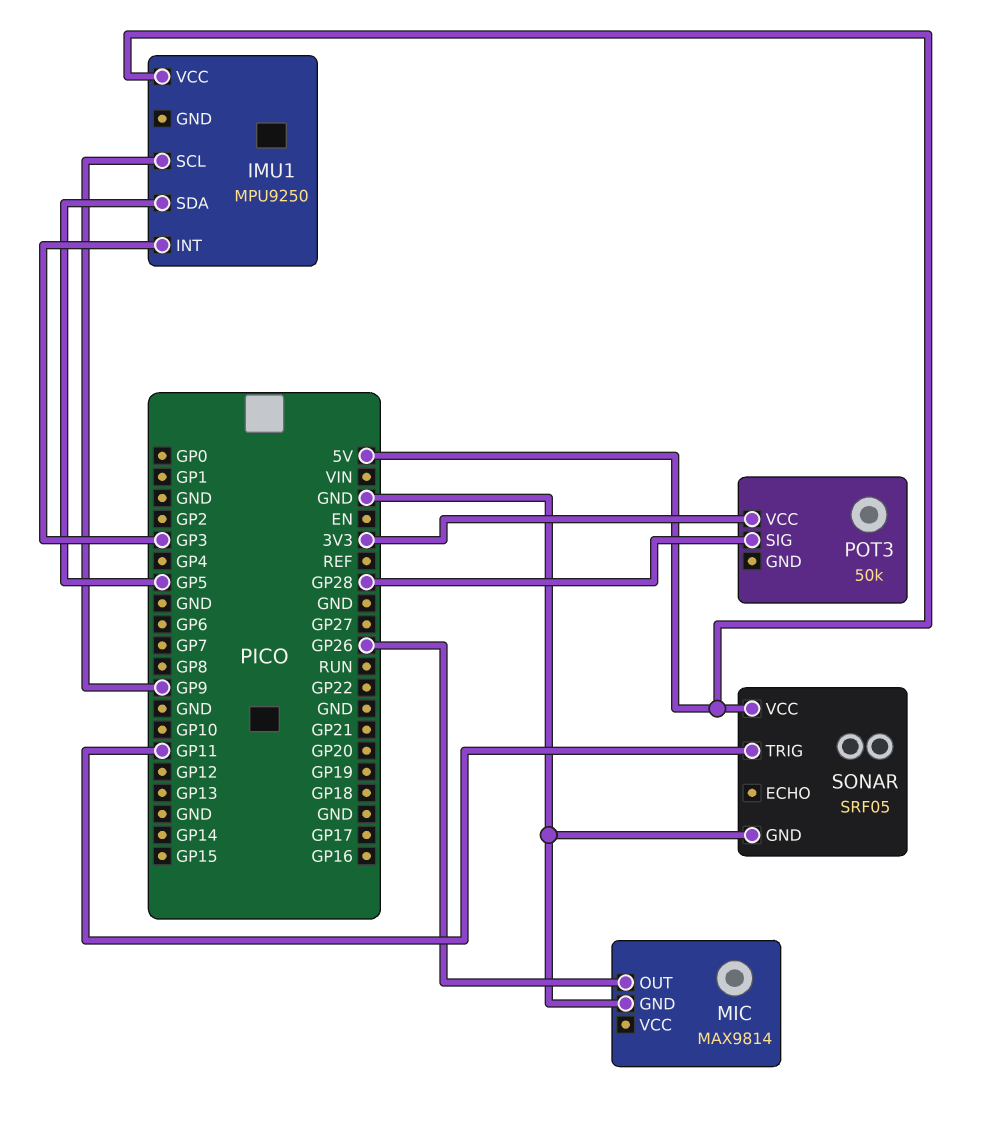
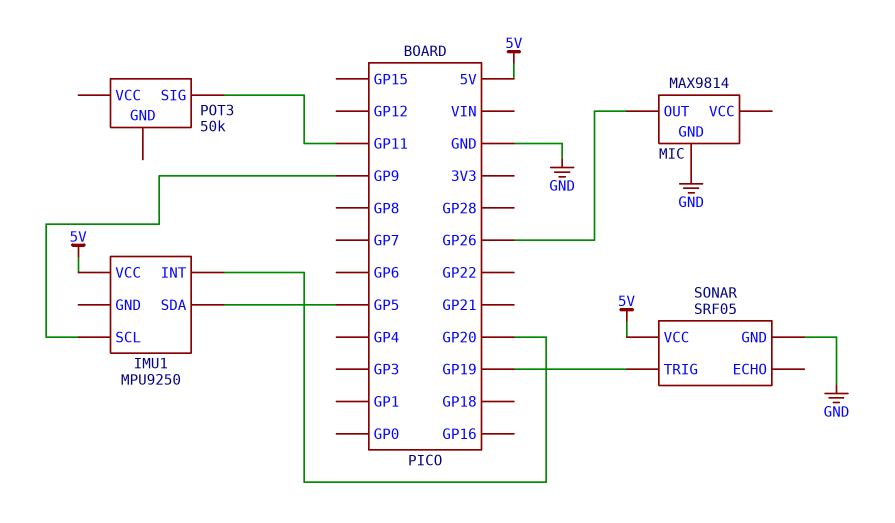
IMU1 pin INT: GP3 -> GP20
POT3 pin SIG: GP28 -> GP11
POT3 pin VCC: 3V3 -> none
SONAR pin TRIG: GP11 -> GP19

